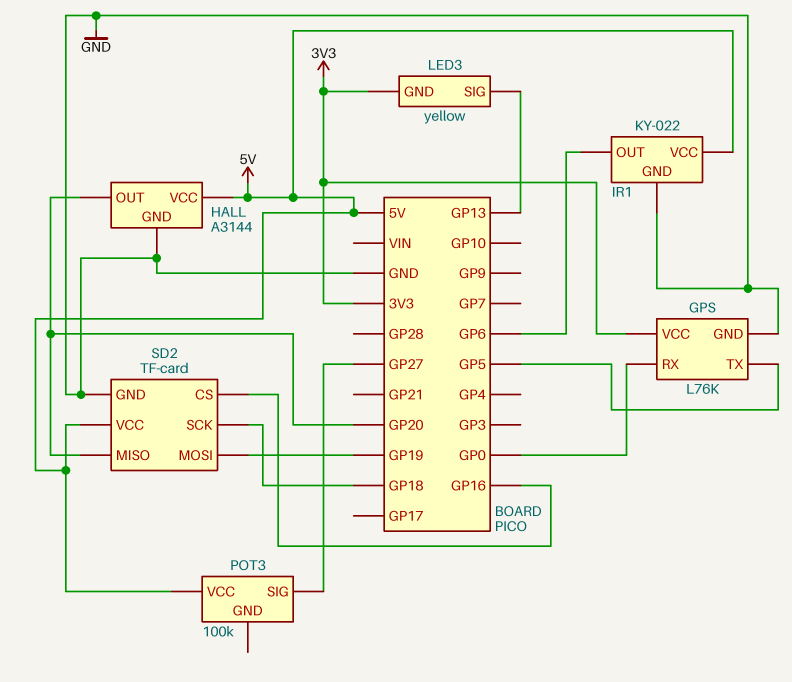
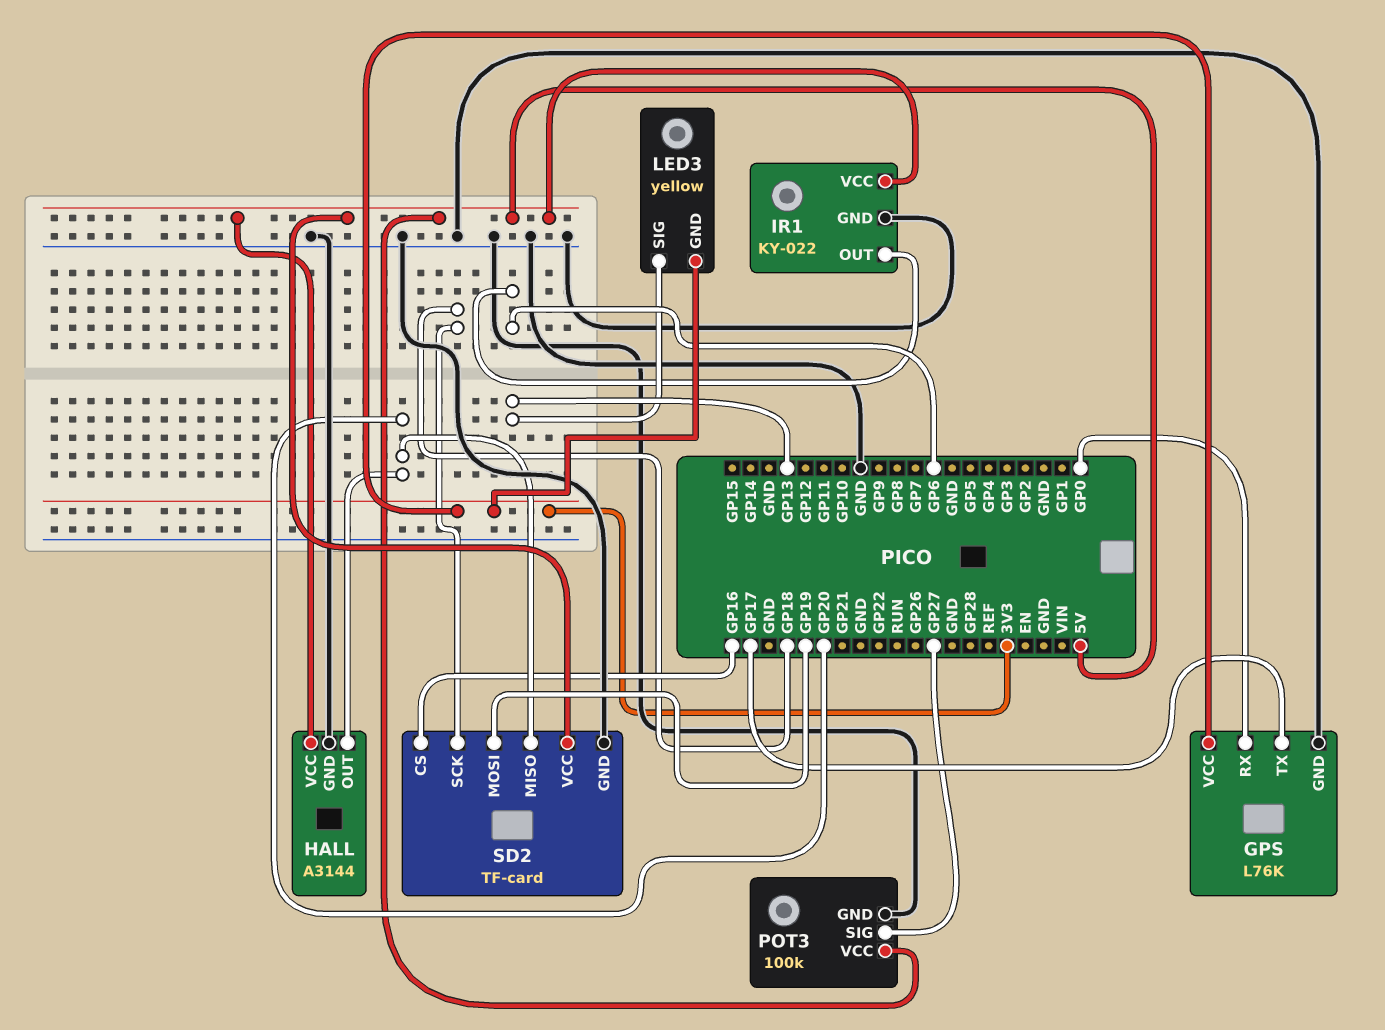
GPS pin TX: GP5 -> GP17
POT3 pin GND: none -> GND

